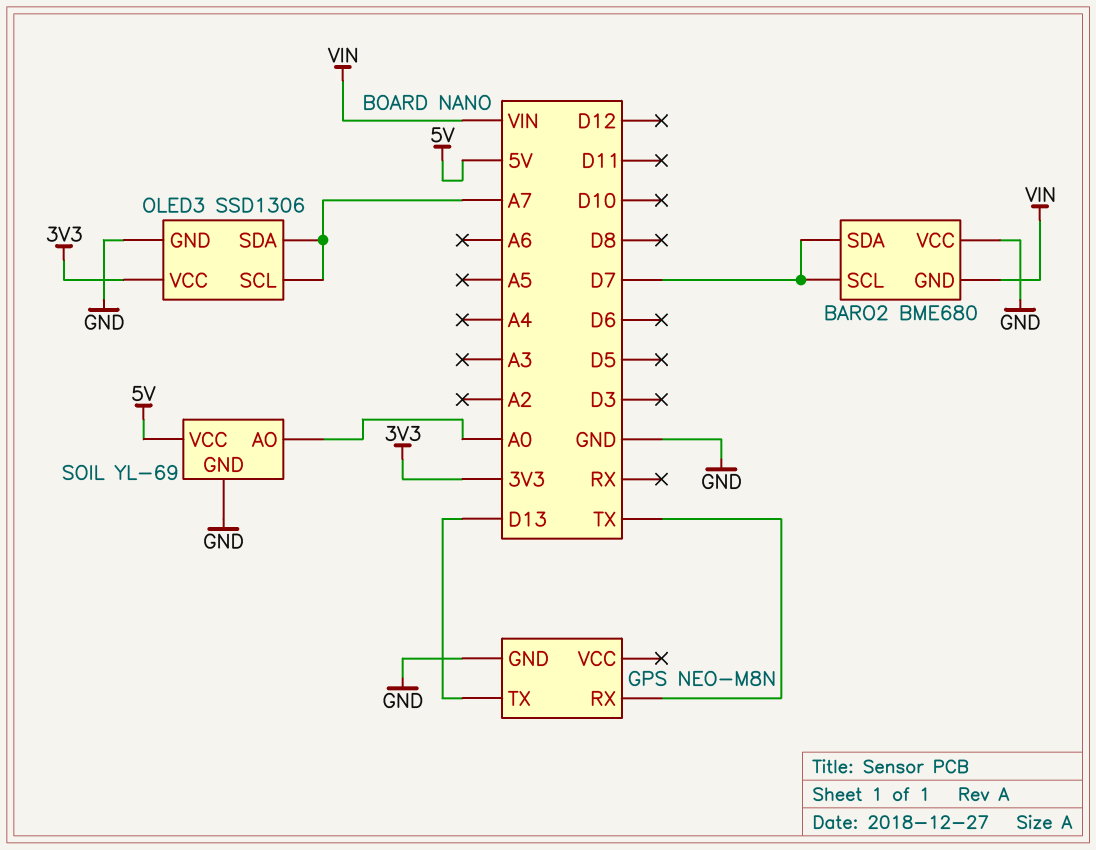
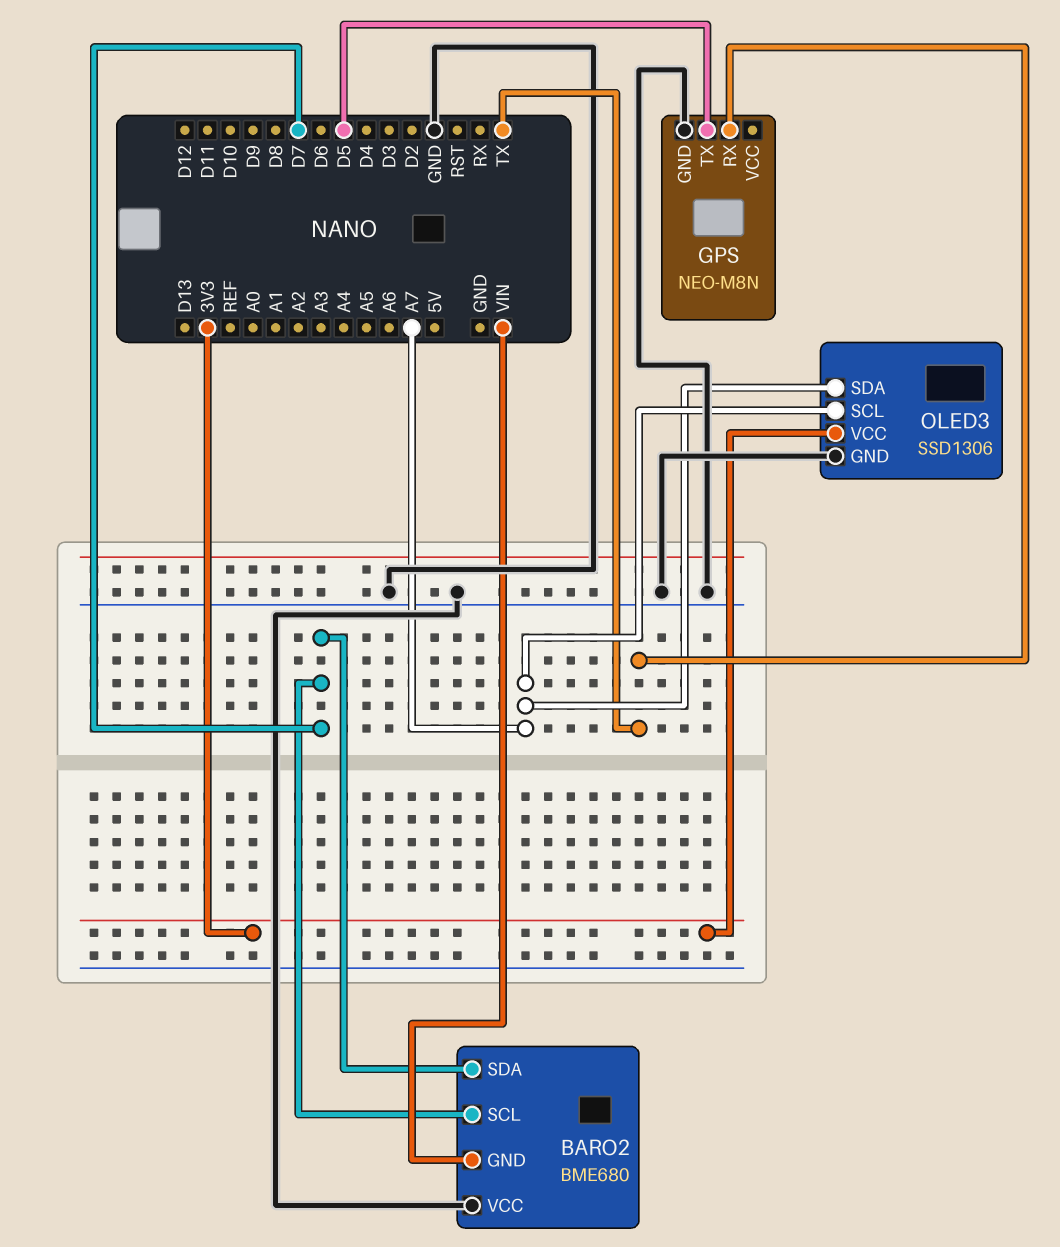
GPS pin TX: D13 -> D5
SOIL: YL-69 -> none
SOIL pin AO: A0 -> none
SOIL pin GND: GND -> none
SOIL pin VCC: 5V -> none

